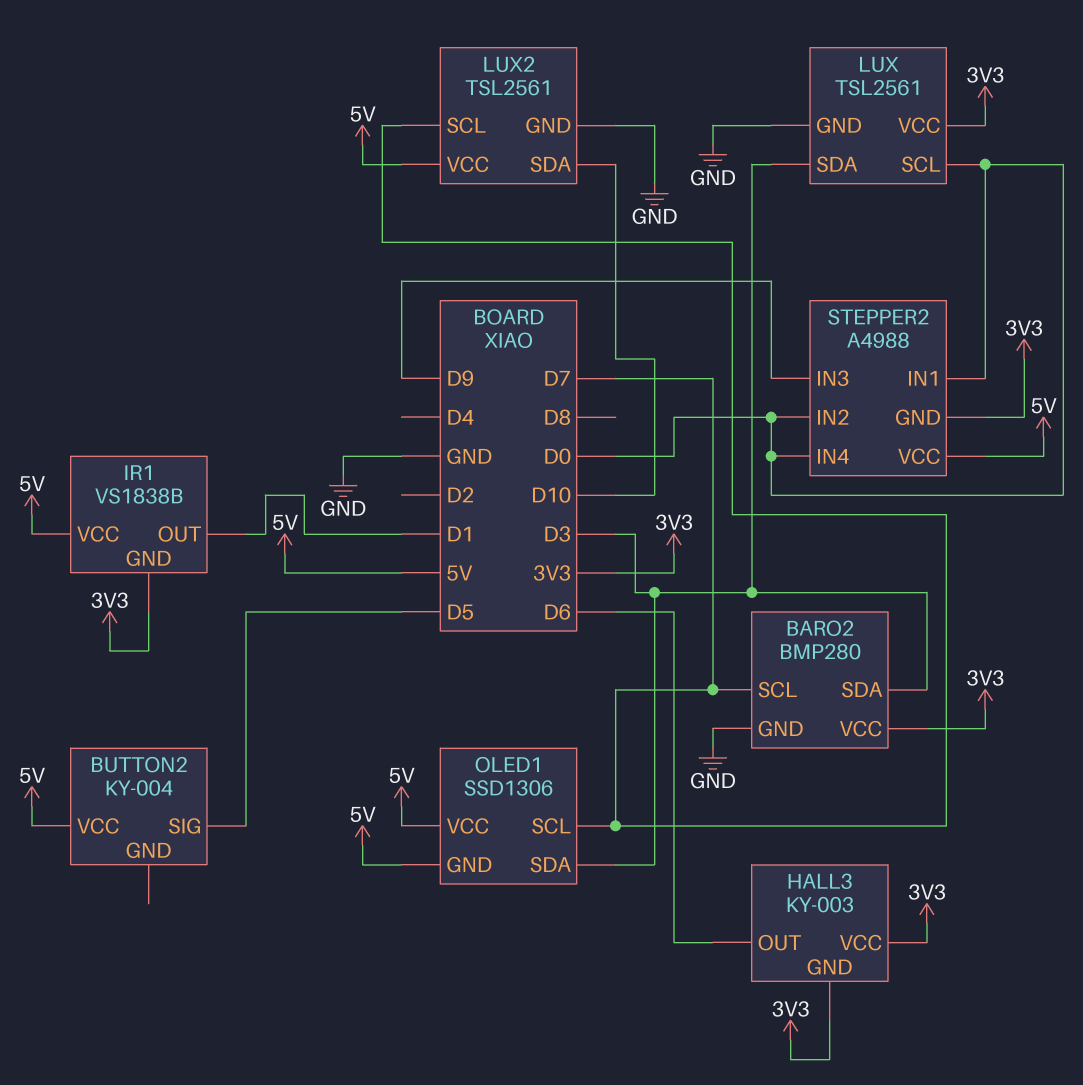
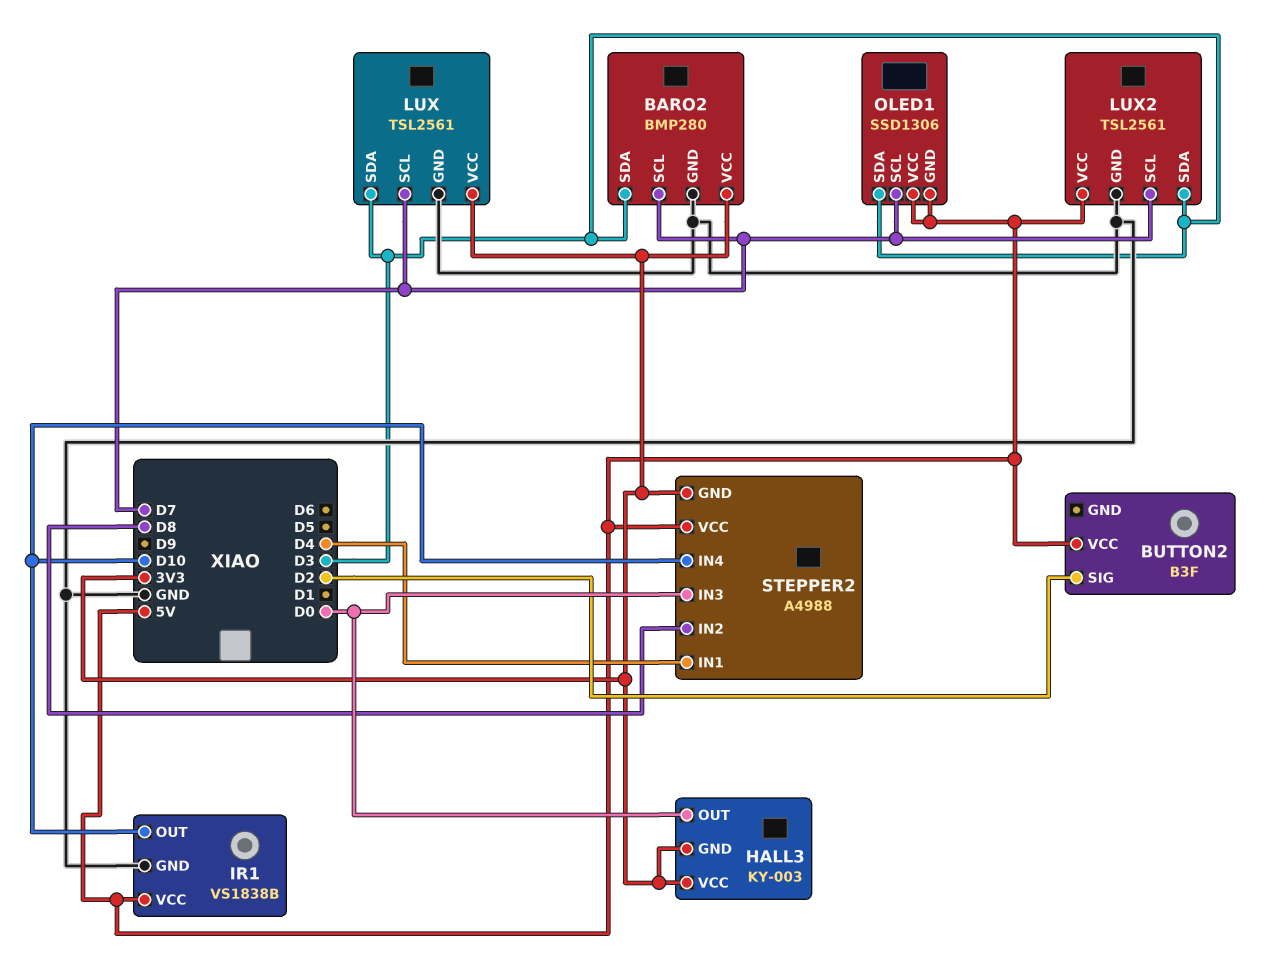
BUTTON2: KY-004 -> B3F
BUTTON2 pin SIG: D5 -> D2
HALL3 pin OUT: D6 -> D0
IR1 pin GND: 3V3 -> GND
IR1 pin OUT: D1 -> D10
LUX pin SCL: D0 -> D7
LUX2 pin SDA: D10 -> D3
STEPPER2 pin IN1: D0 -> D4
STEPPER2 pin IN2: D0 -> D8
STEPPER2 pin IN3: D9 -> D0
STEPPER2 pin IN4: D0 -> D10

